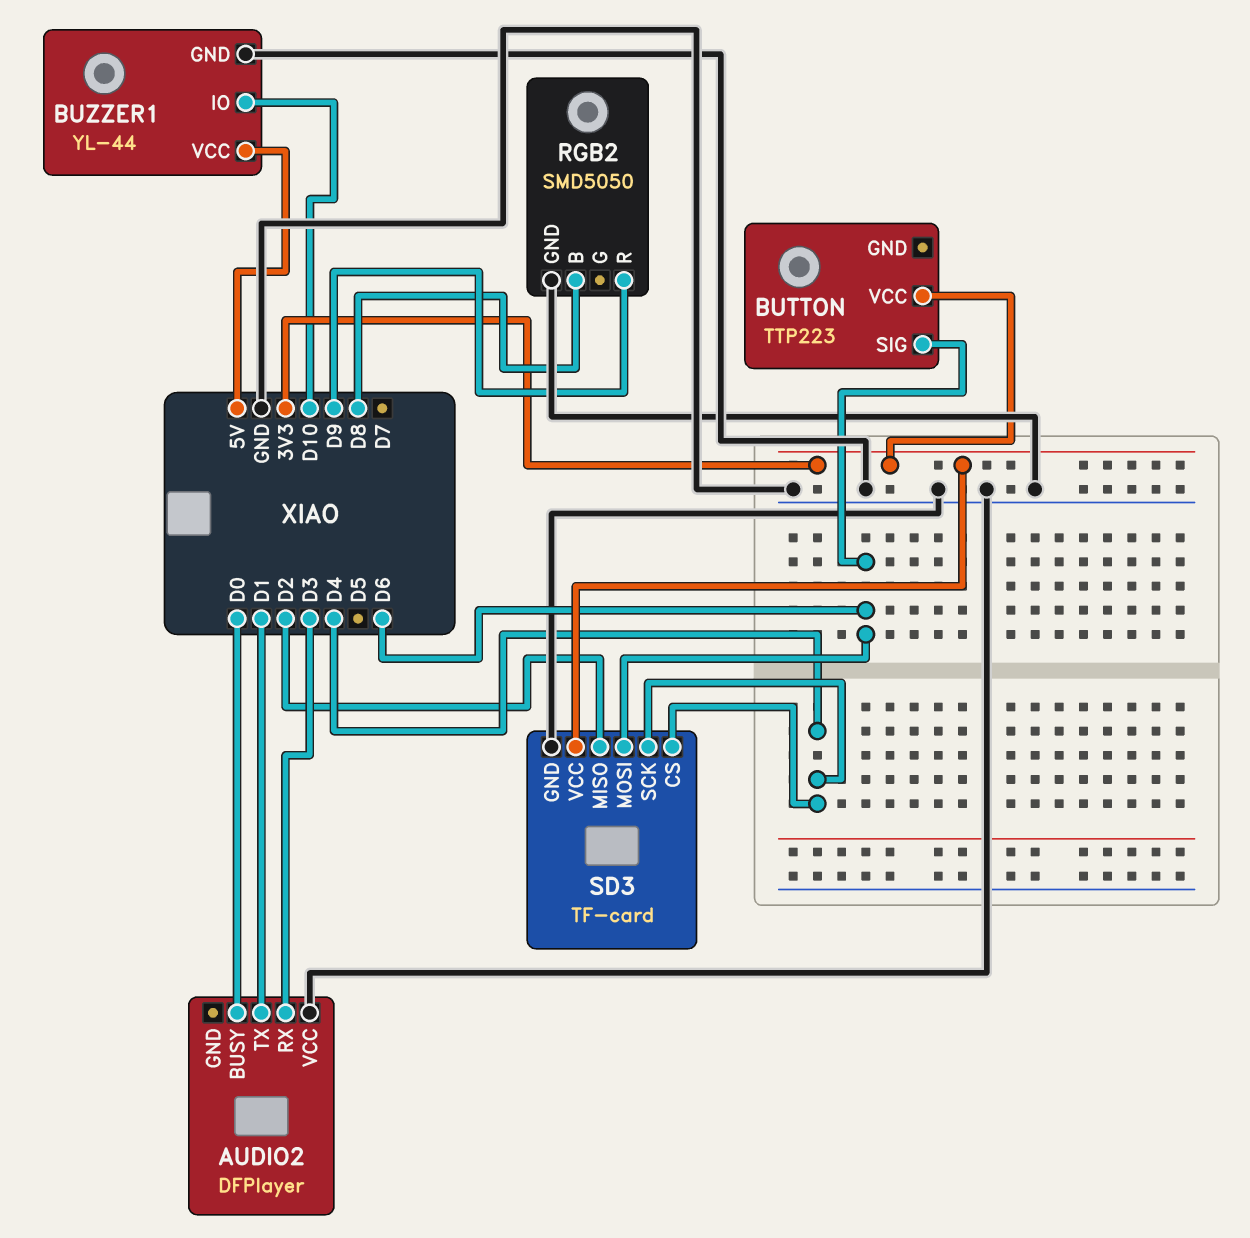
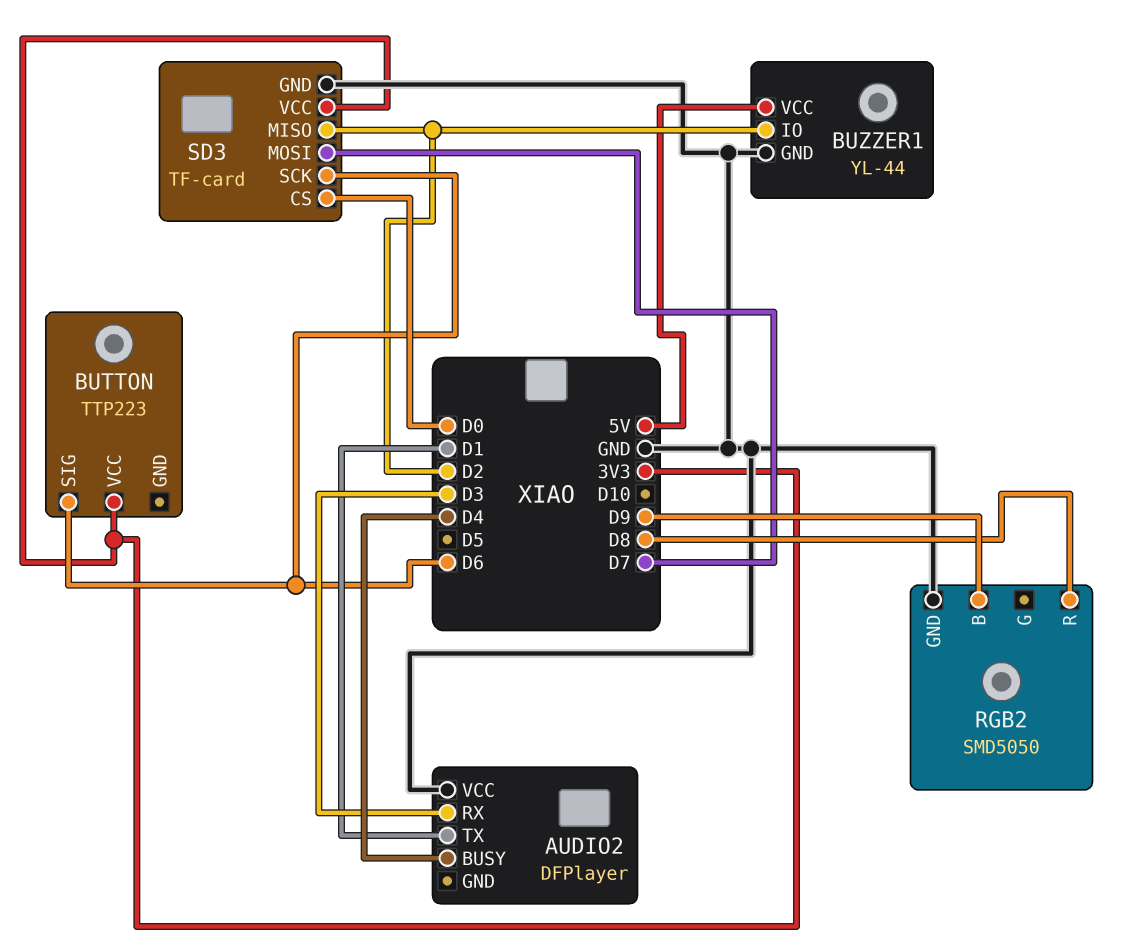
AUDIO2 pin BUSY: D0 -> D4
BUZZER1 pin IO: D10 -> D2
RGB2 pin B: D8 -> D9
RGB2 pin R: D9 -> D8
SD3 pin CS: D4 -> D0
SD3 pin MOSI: D6 -> D7
SD3 pin SCK: D4 -> D6

